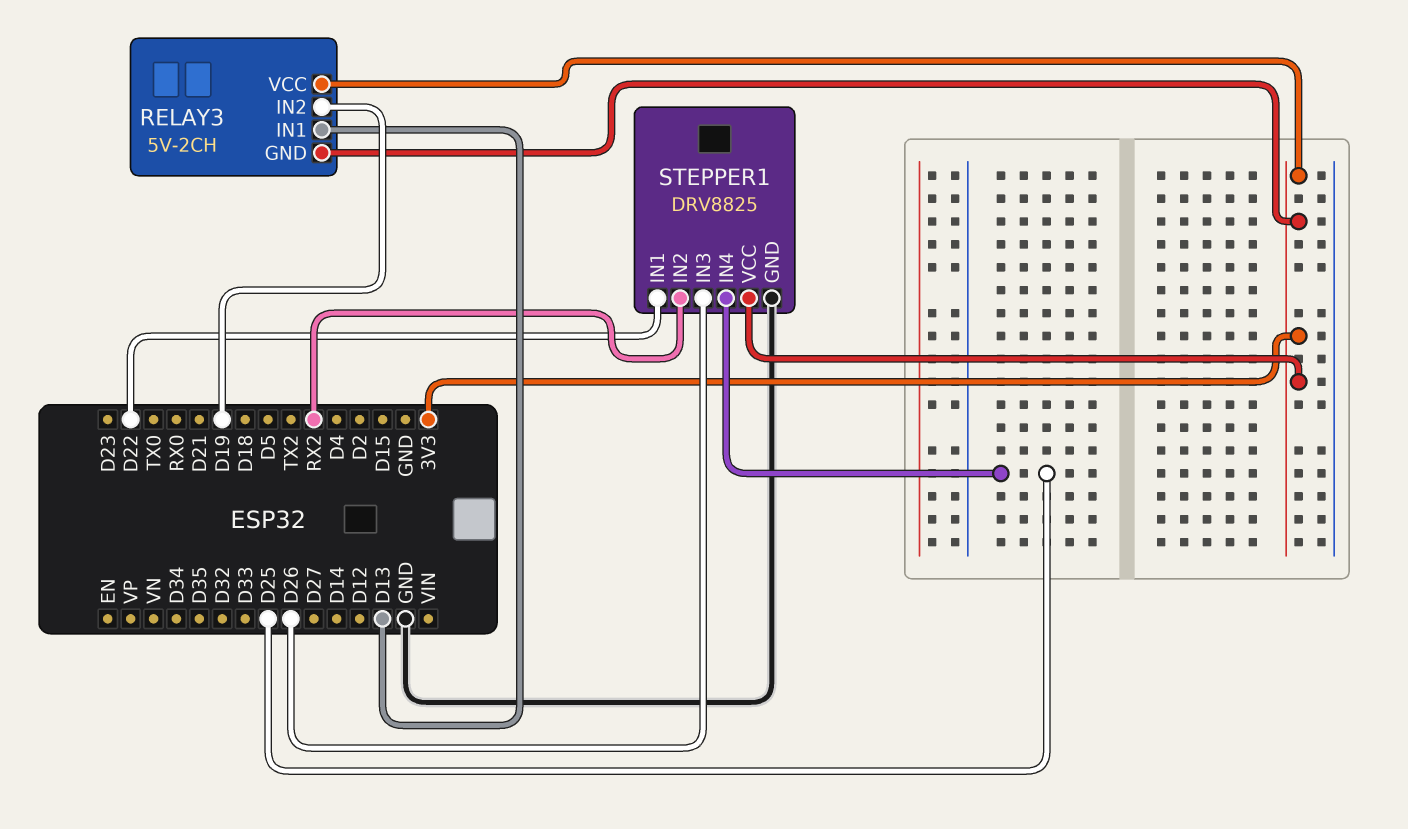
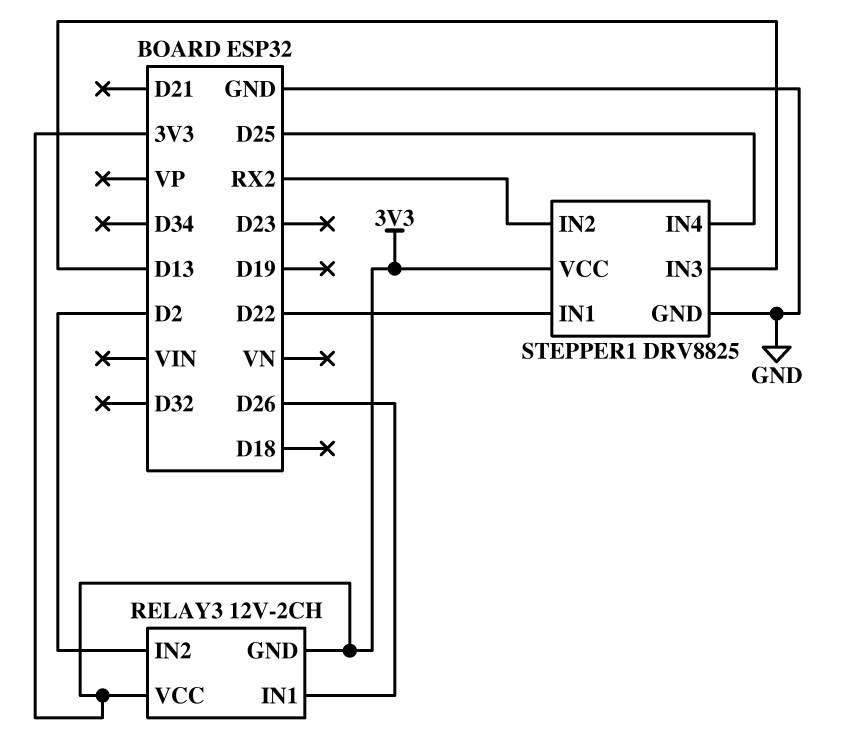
RELAY3: 5V-2CH -> 12V-2CH
RELAY3 pin IN1: D13 -> D26
RELAY3 pin IN2: D19 -> D2
STEPPER1 pin IN3: D26 -> D13

